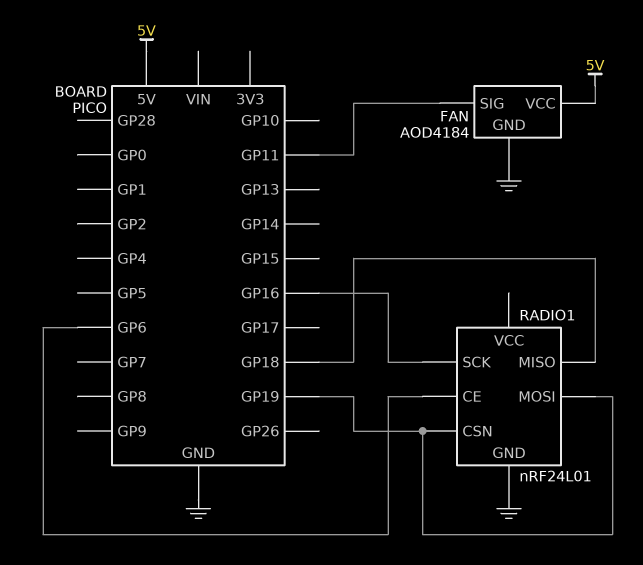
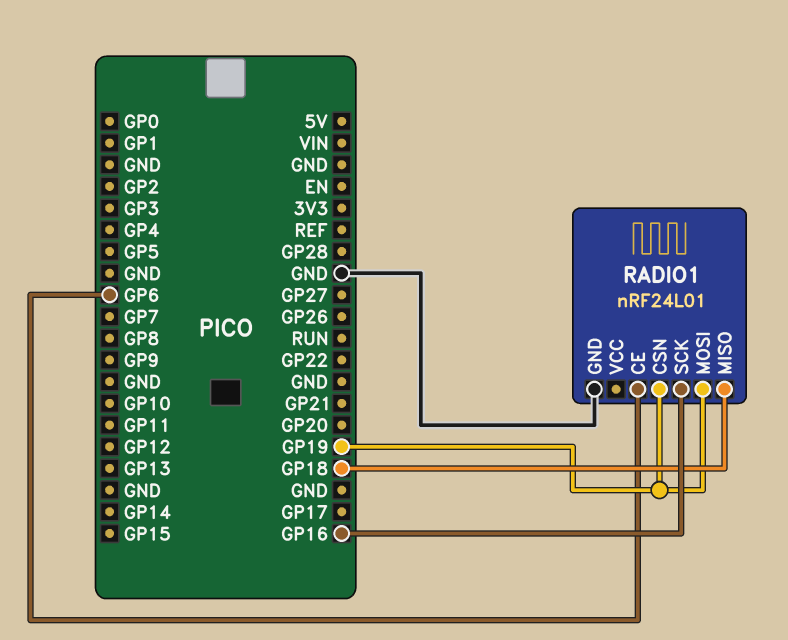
FAN: AOD4184 -> none
FAN pin GND: GND -> none
FAN pin SIG: GP11 -> none
FAN pin VCC: 5V -> none

